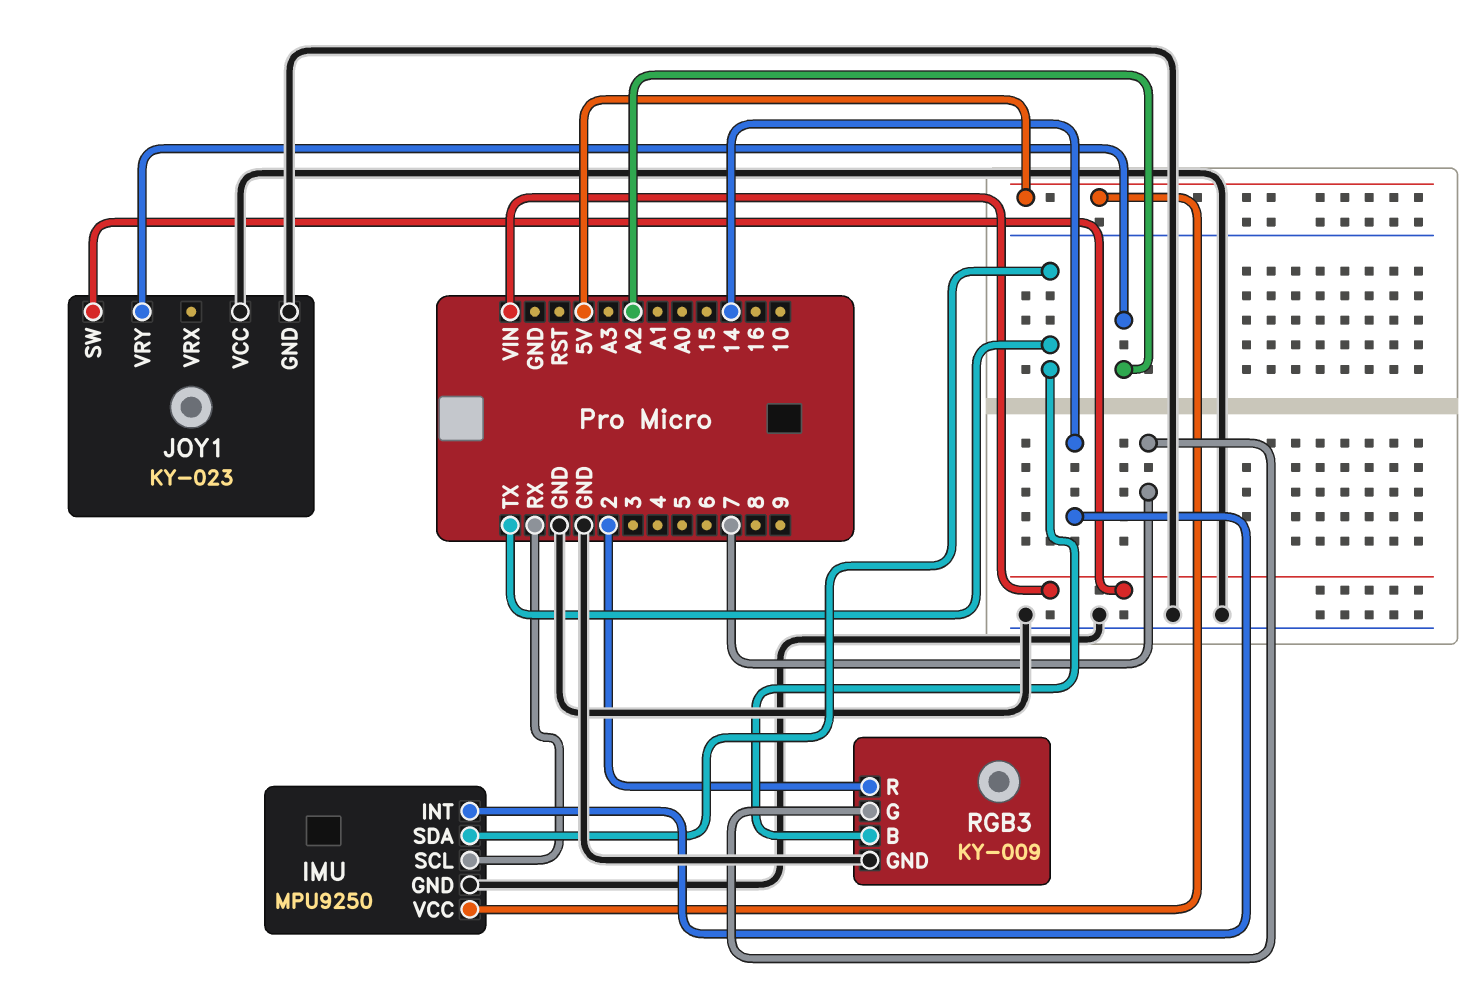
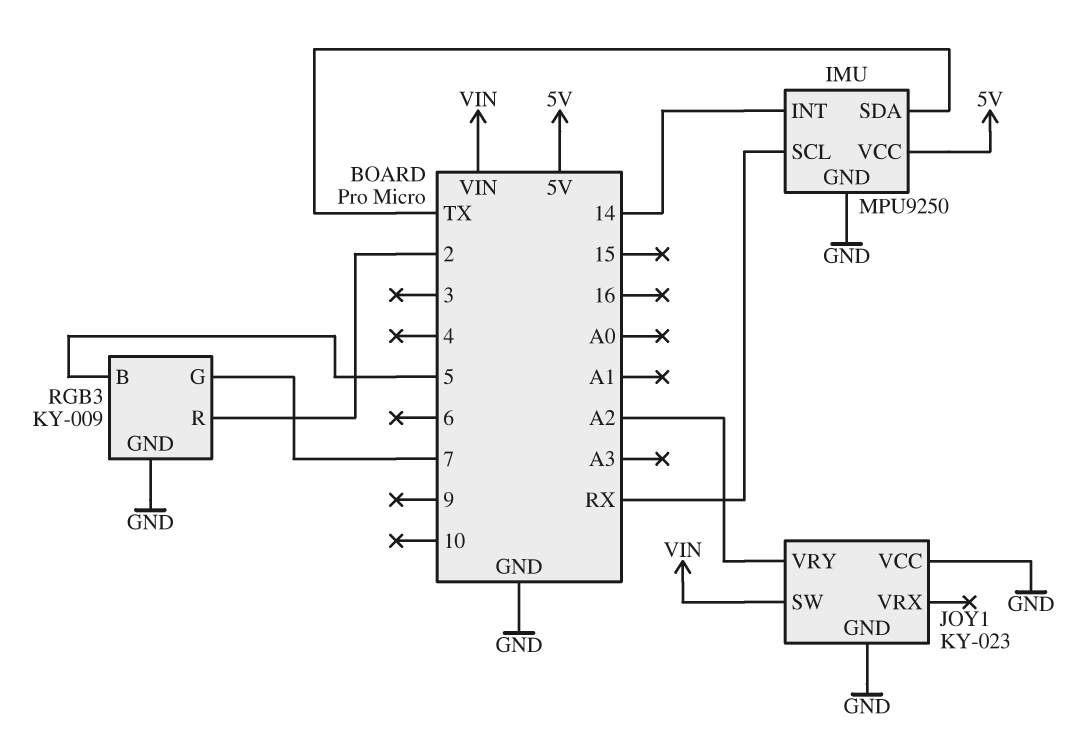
RGB3 pin B: TX -> 5

